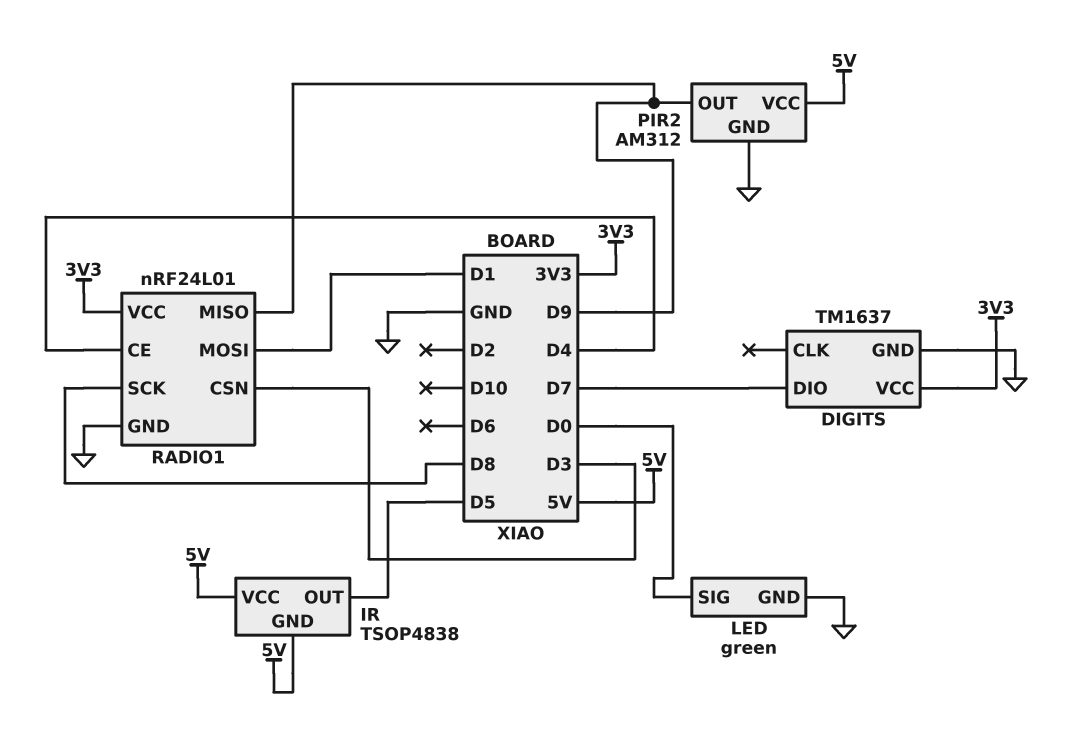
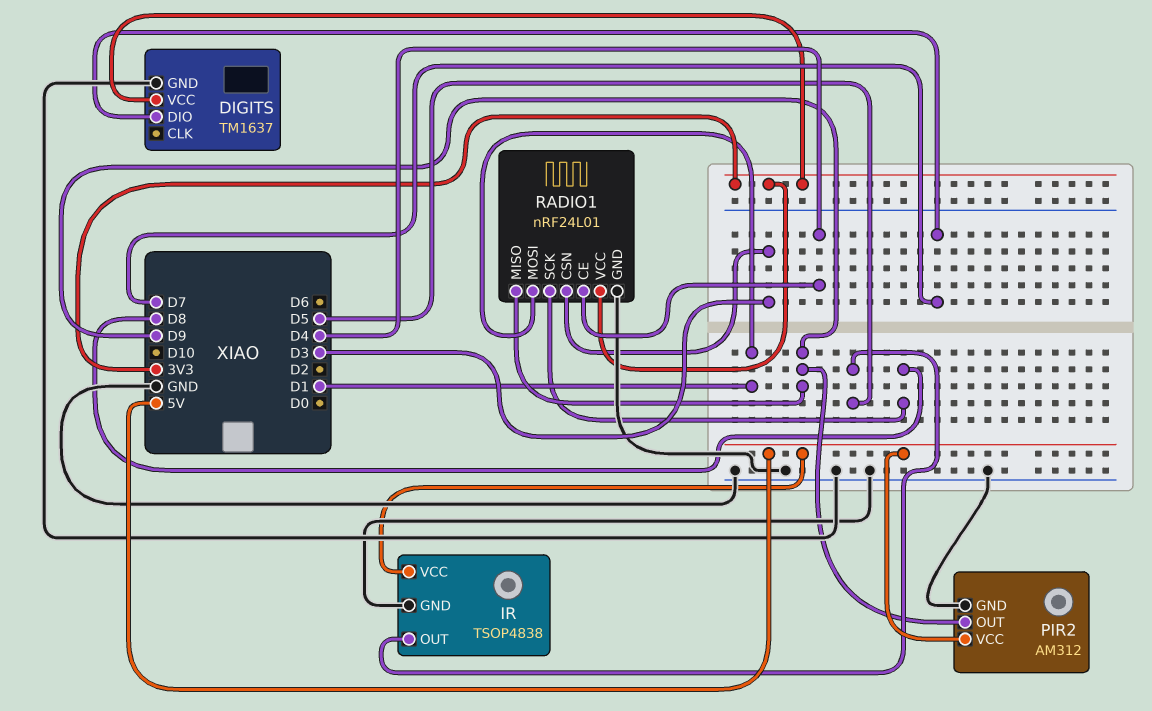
IR pin GND: 5V -> GND
LED: green -> none
LED pin GND: GND -> none
LED pin SIG: D0 -> none

